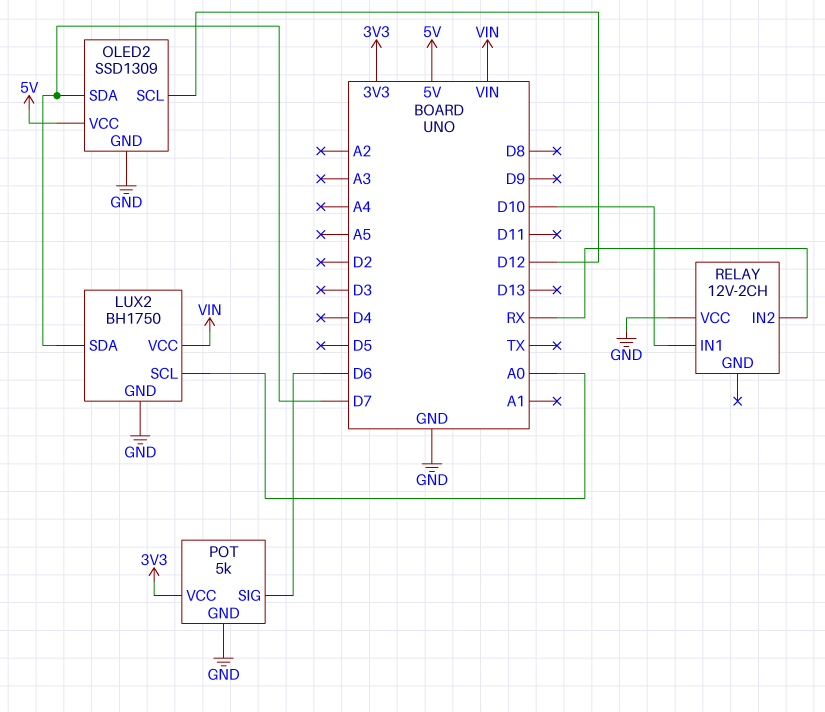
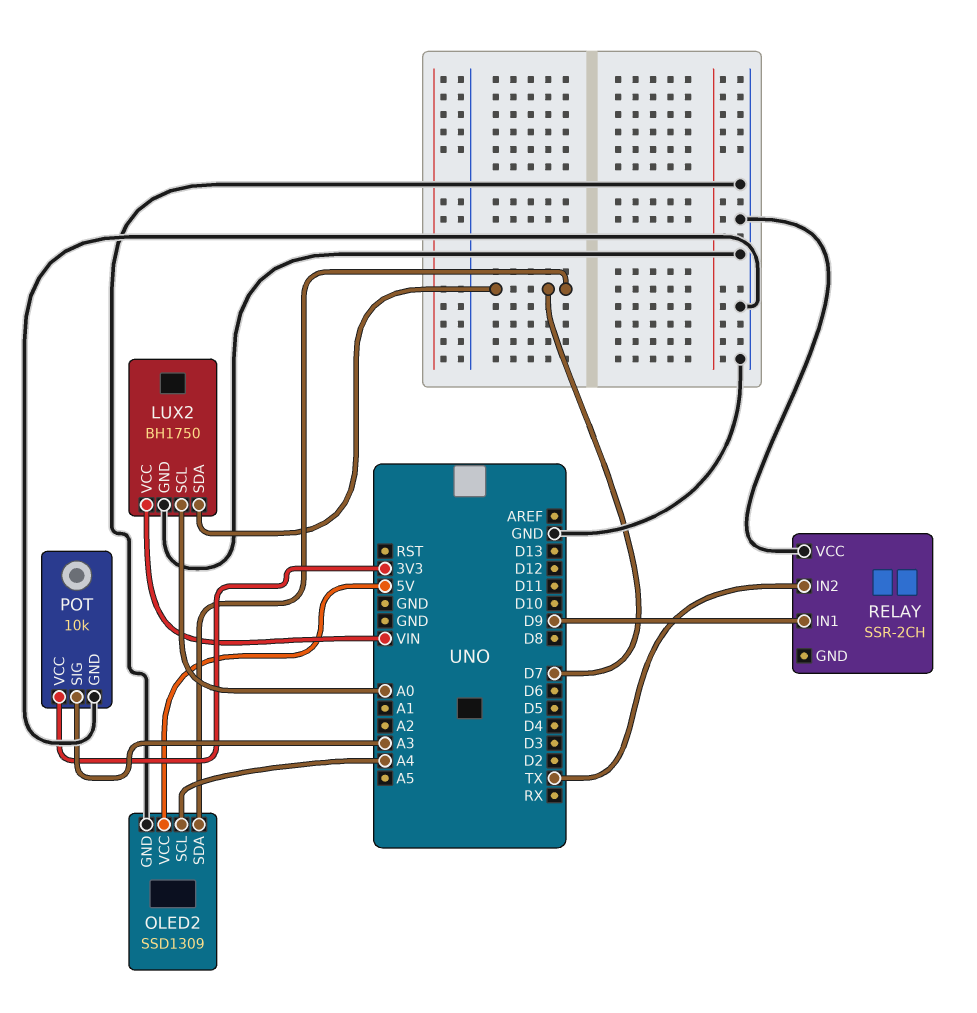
OLED2 pin SCL: D12 -> A4
POT: 5k -> 10k
POT pin SIG: D6 -> A3
RELAY: 12V-2CH -> SSR-2CH
RELAY pin IN1: D10 -> D9
RELAY pin IN2: RX -> TX

